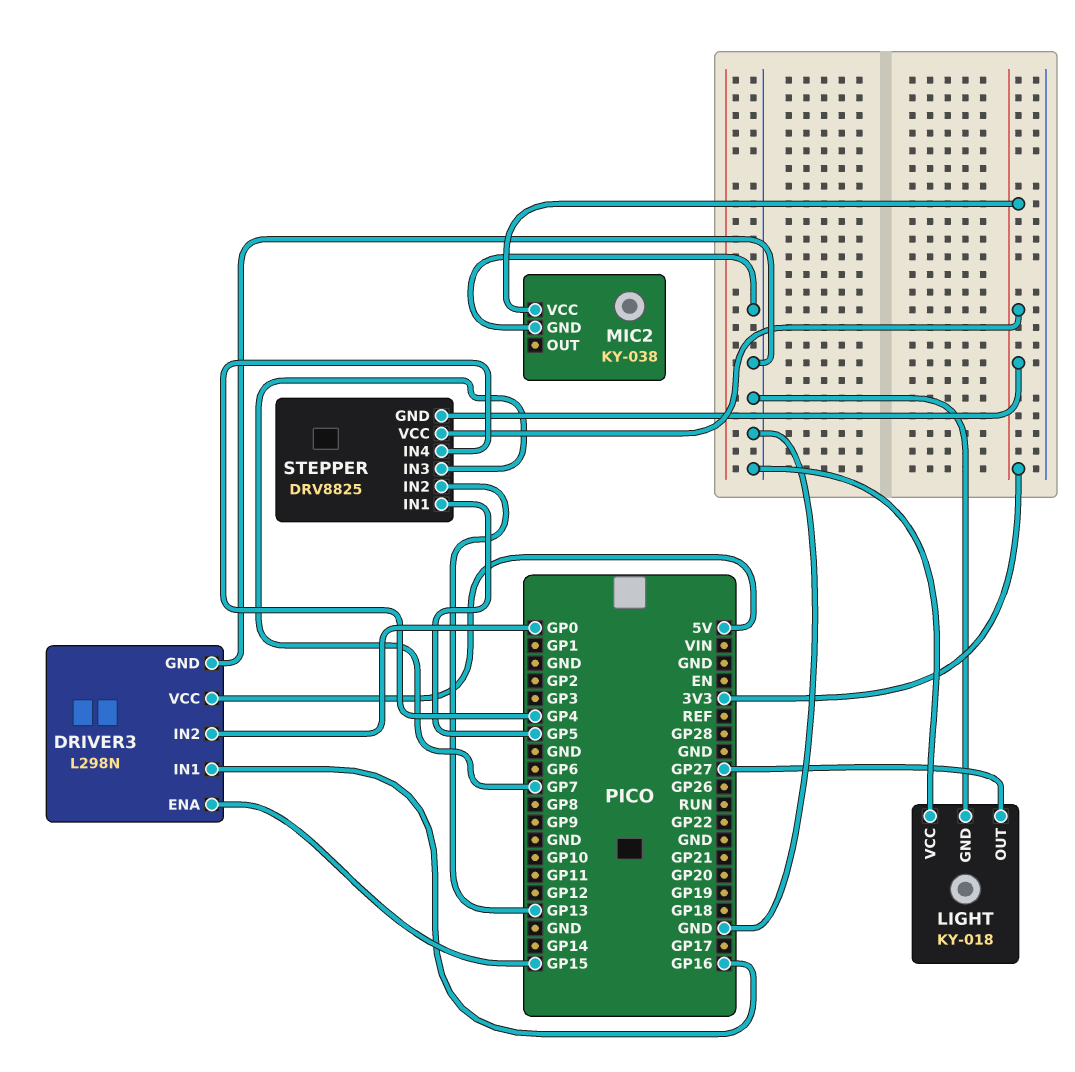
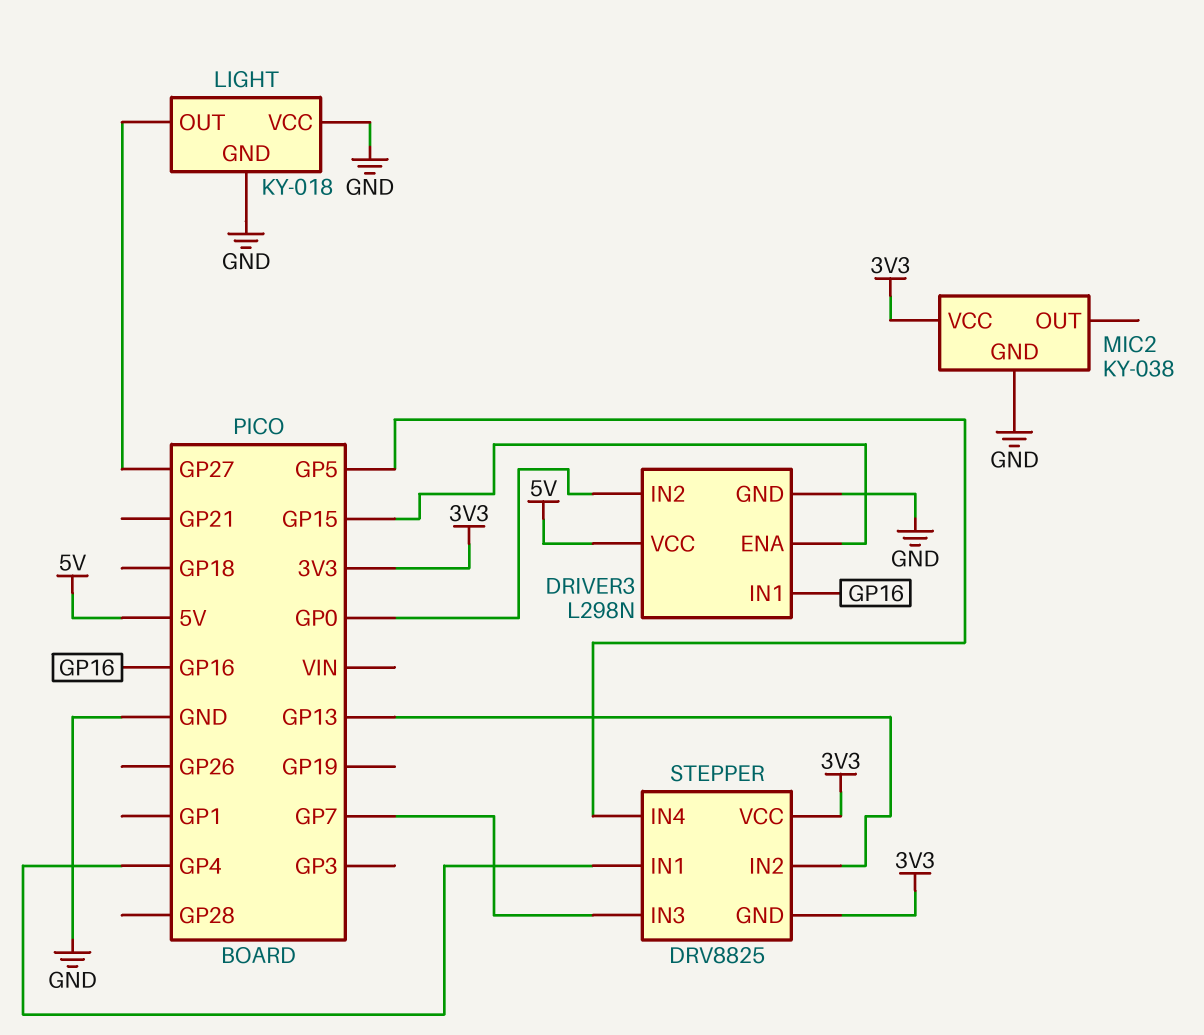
STEPPER pin IN1: GP5 -> GP4
STEPPER pin IN4: GP4 -> GP5

